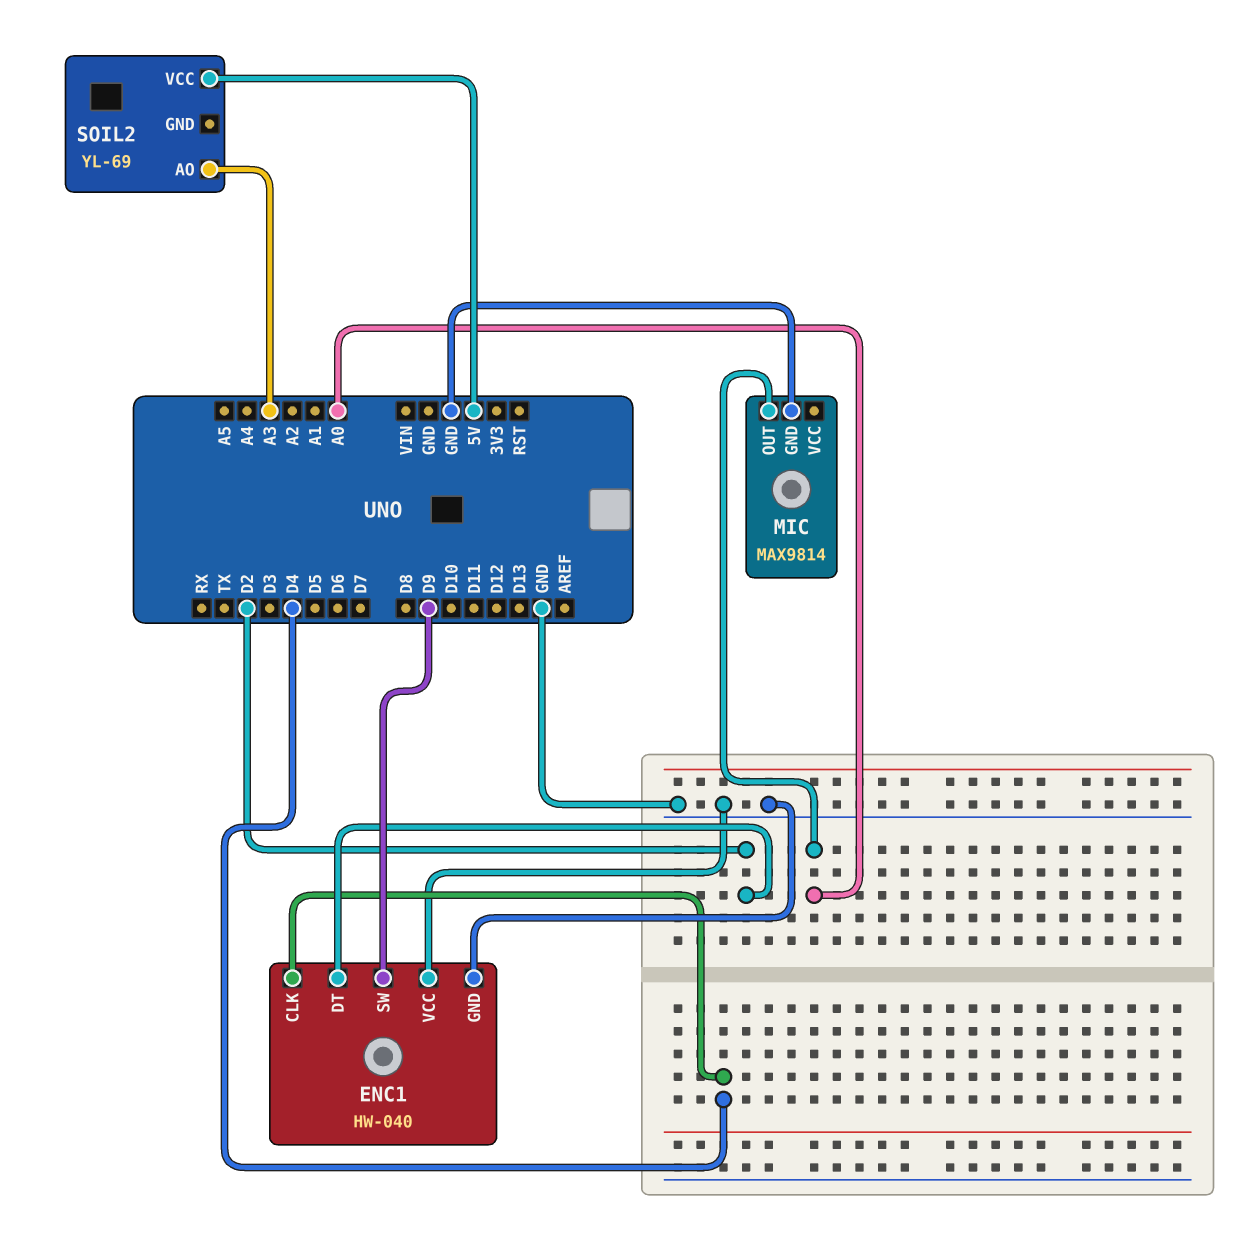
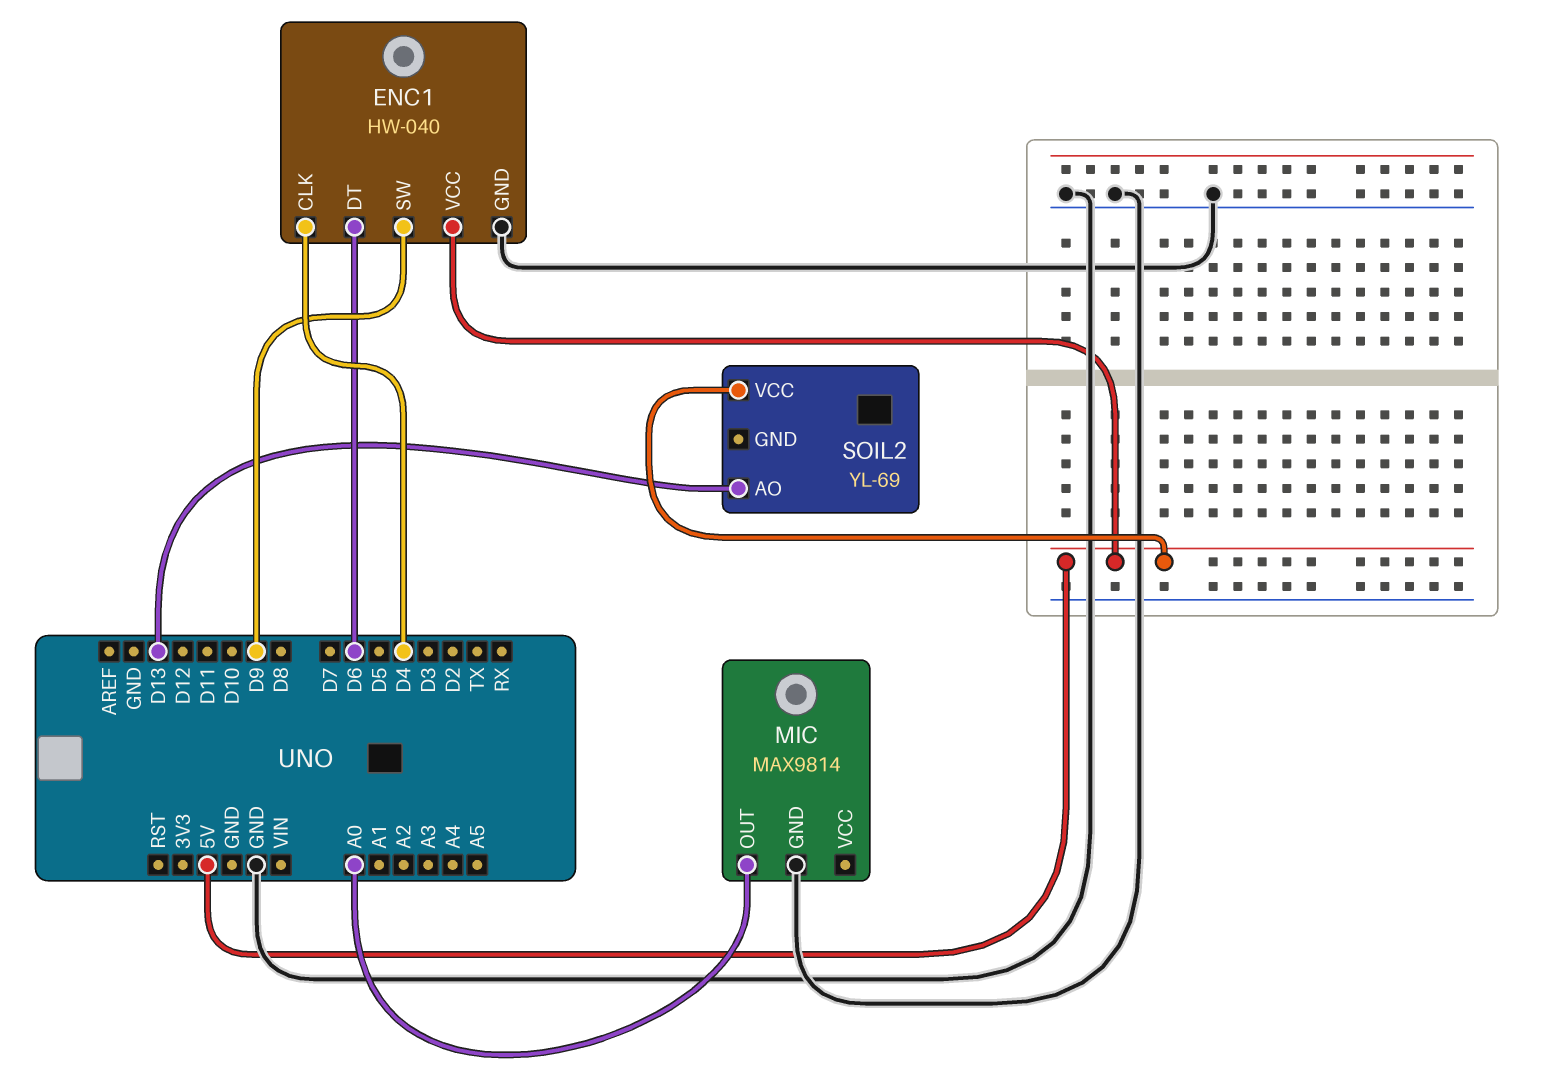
ENC1 pin DT: D2 -> D6
ENC1 pin VCC: GND -> 5V
SOIL2 pin AO: A3 -> D13

